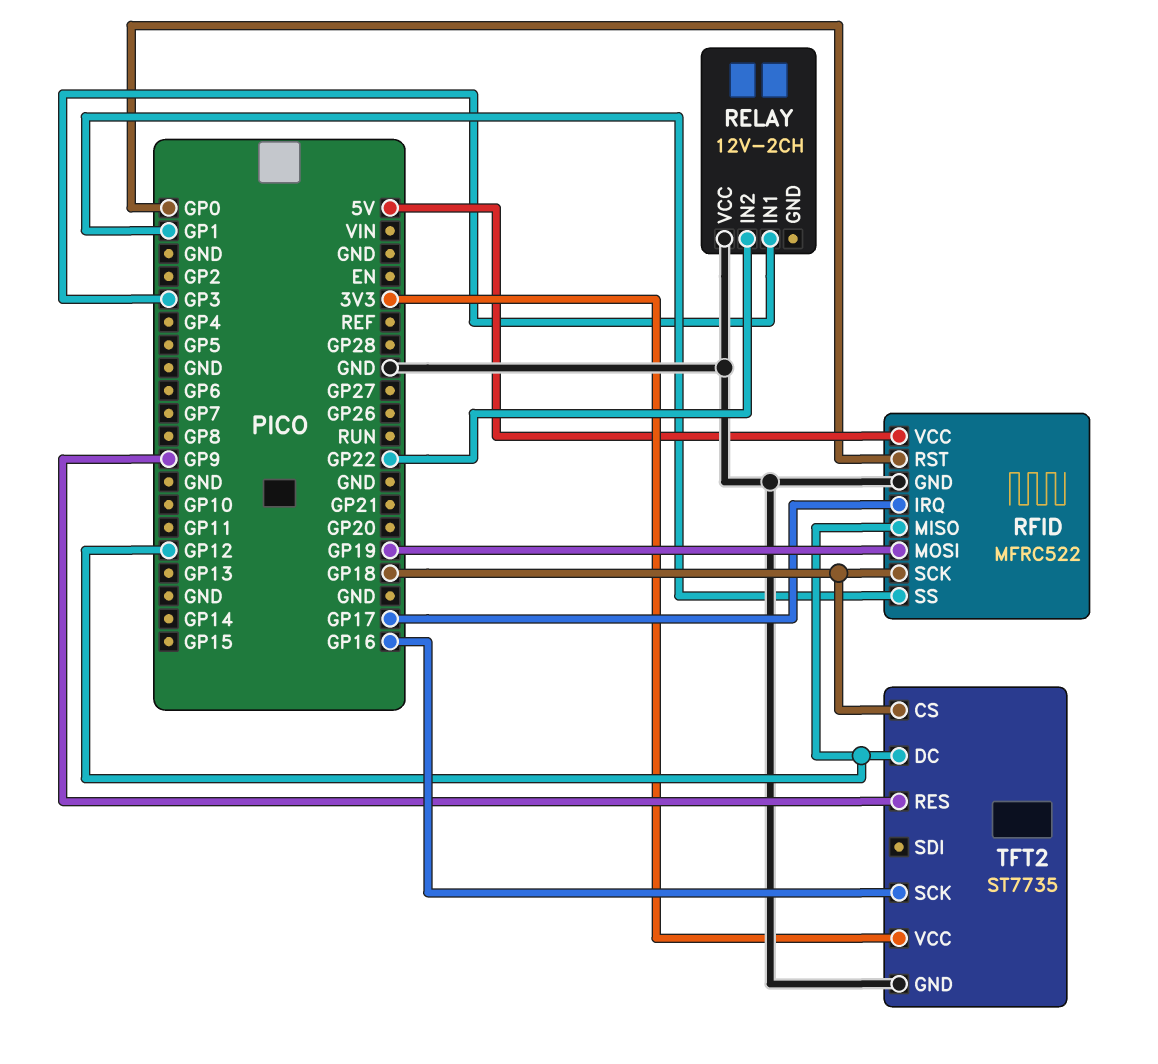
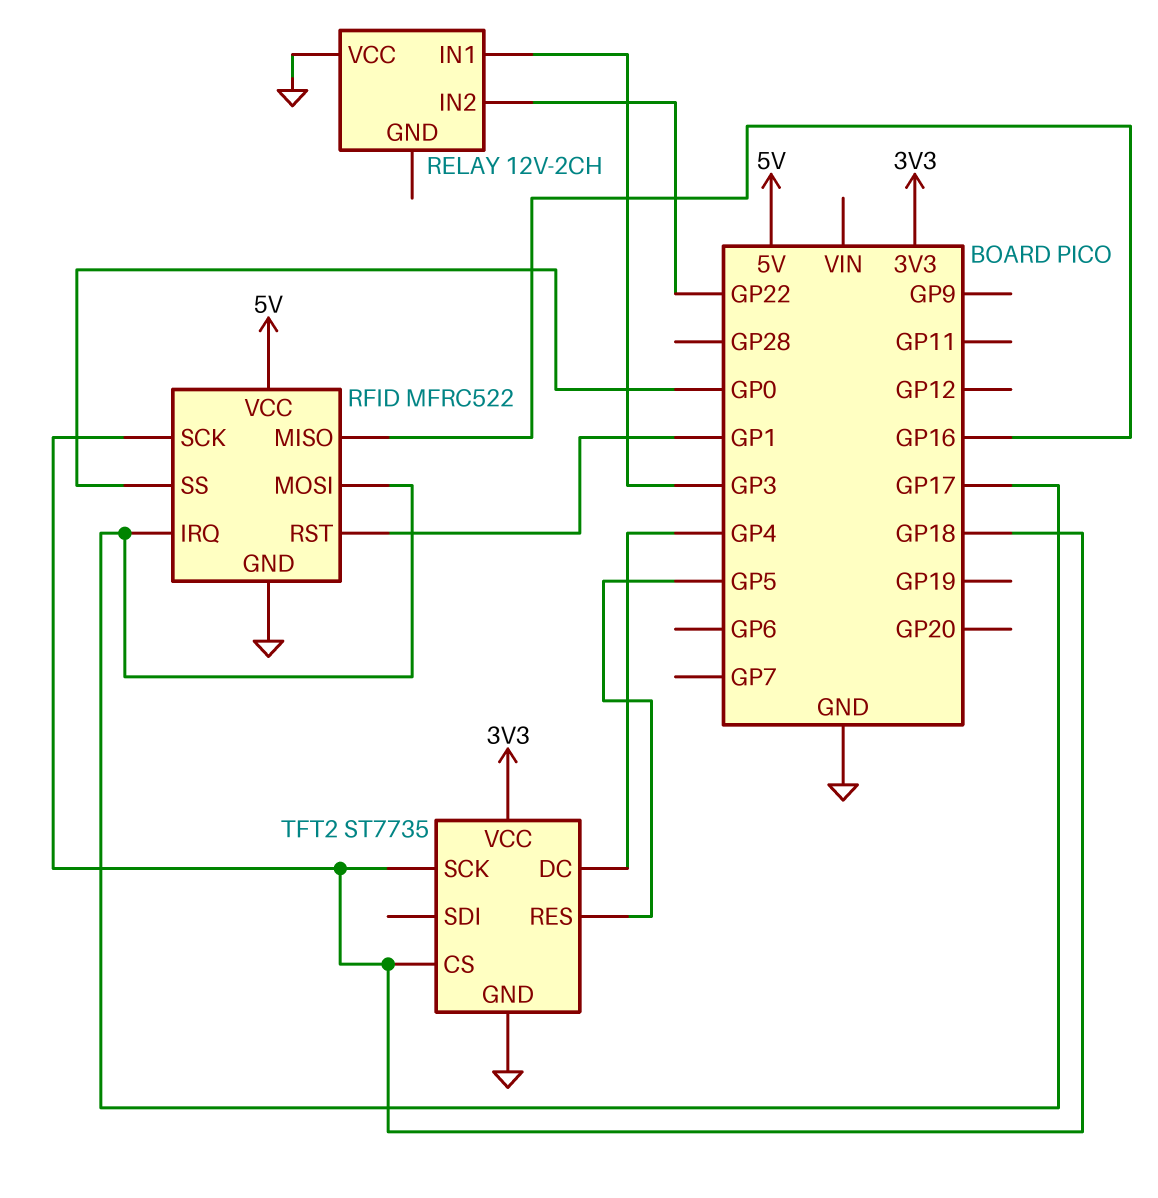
RFID pin MISO: GP12 -> GP16
RFID pin MOSI: GP19 -> GP17
RFID pin RST: GP0 -> GP1
RFID pin SS: GP1 -> GP0
TFT2 pin DC: GP12 -> GP4
TFT2 pin RES: GP9 -> GP5
TFT2 pin SCK: GP16 -> GP18

